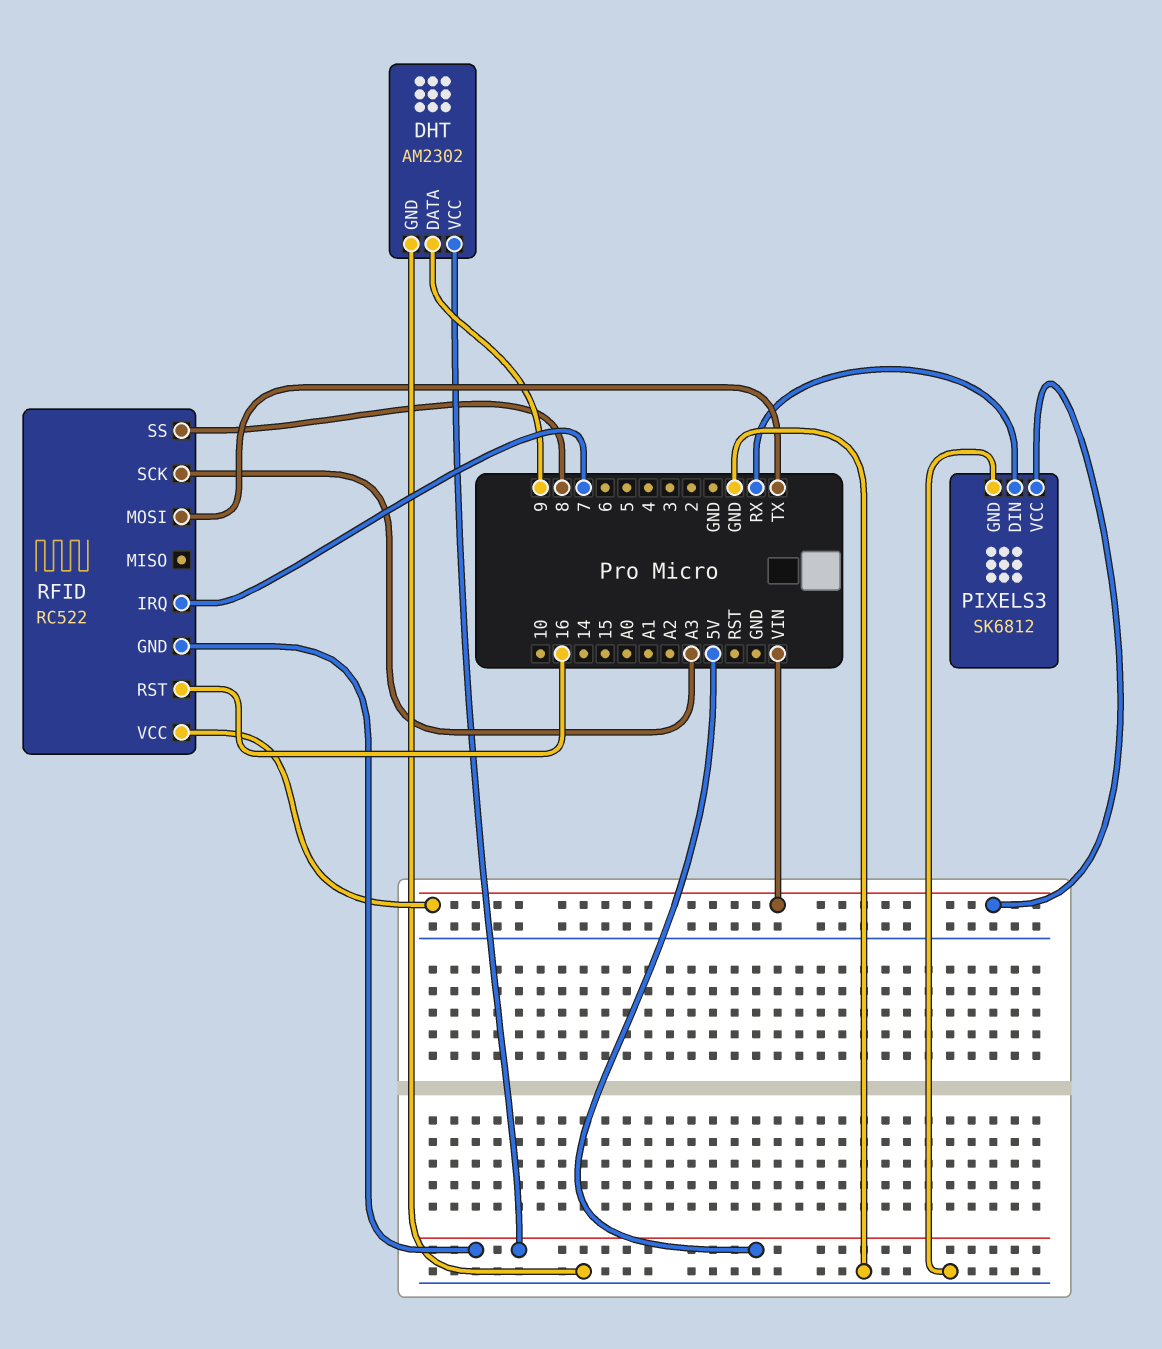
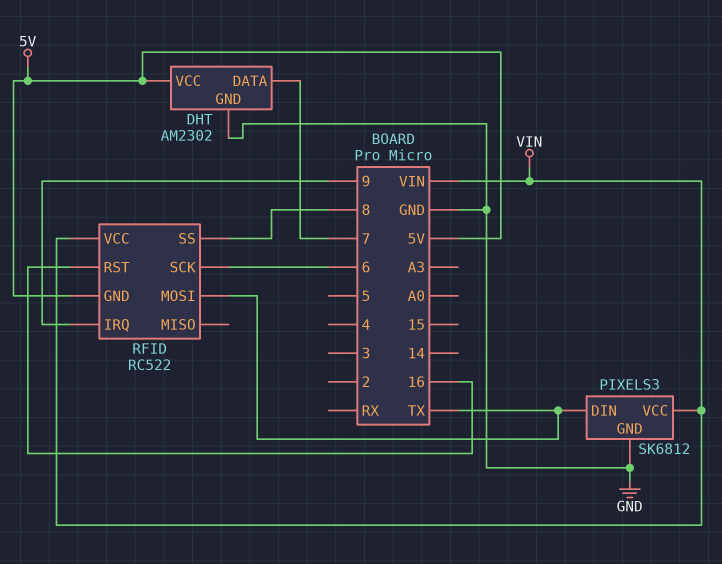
DHT pin DATA: 9 -> 7
PIXELS3 pin DIN: RX -> TX
RFID pin IRQ: 7 -> 9
RFID pin SCK: A3 -> 6

